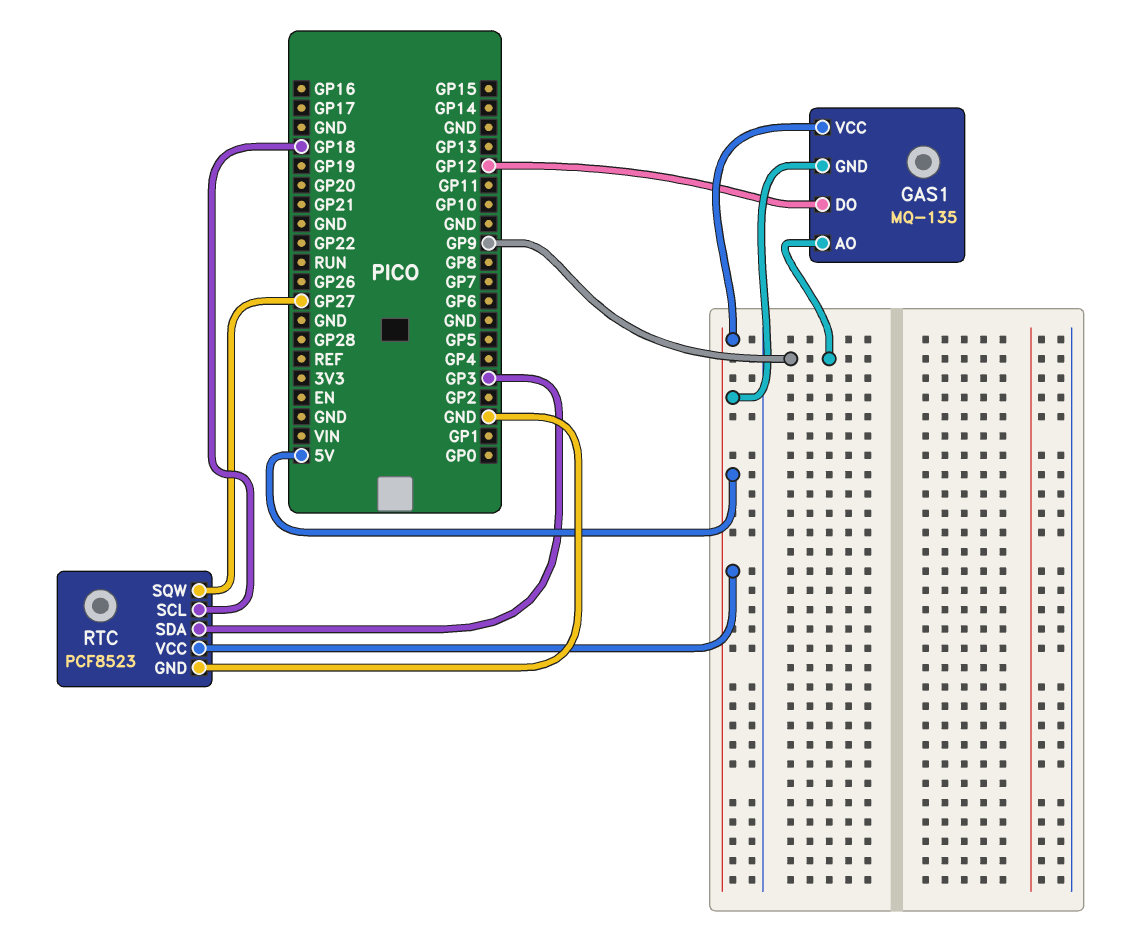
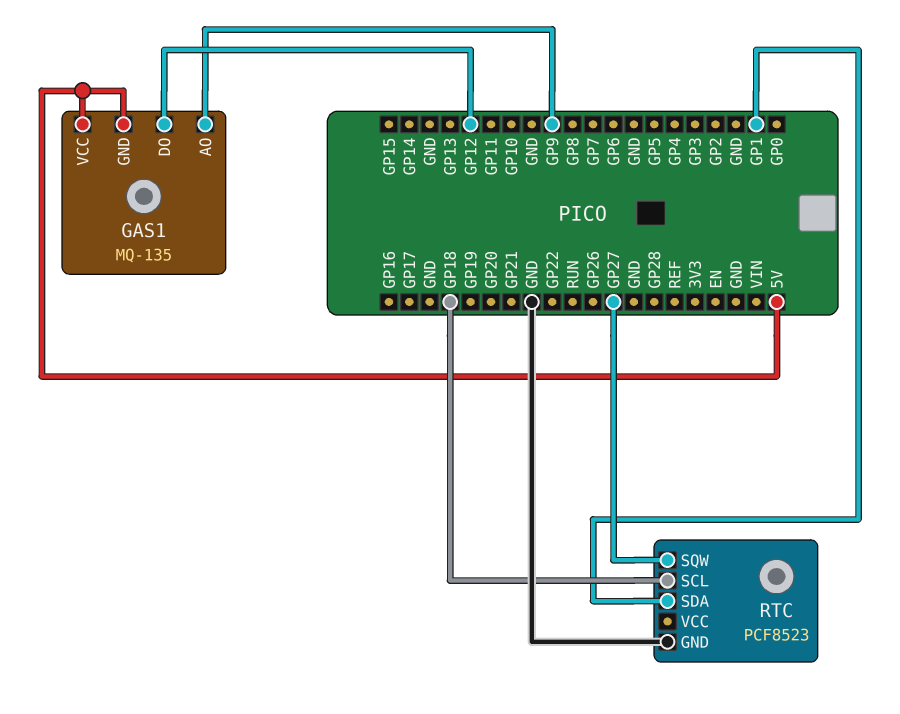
RTC pin SDA: GP3 -> GP1
RTC pin VCC: 5V -> none

